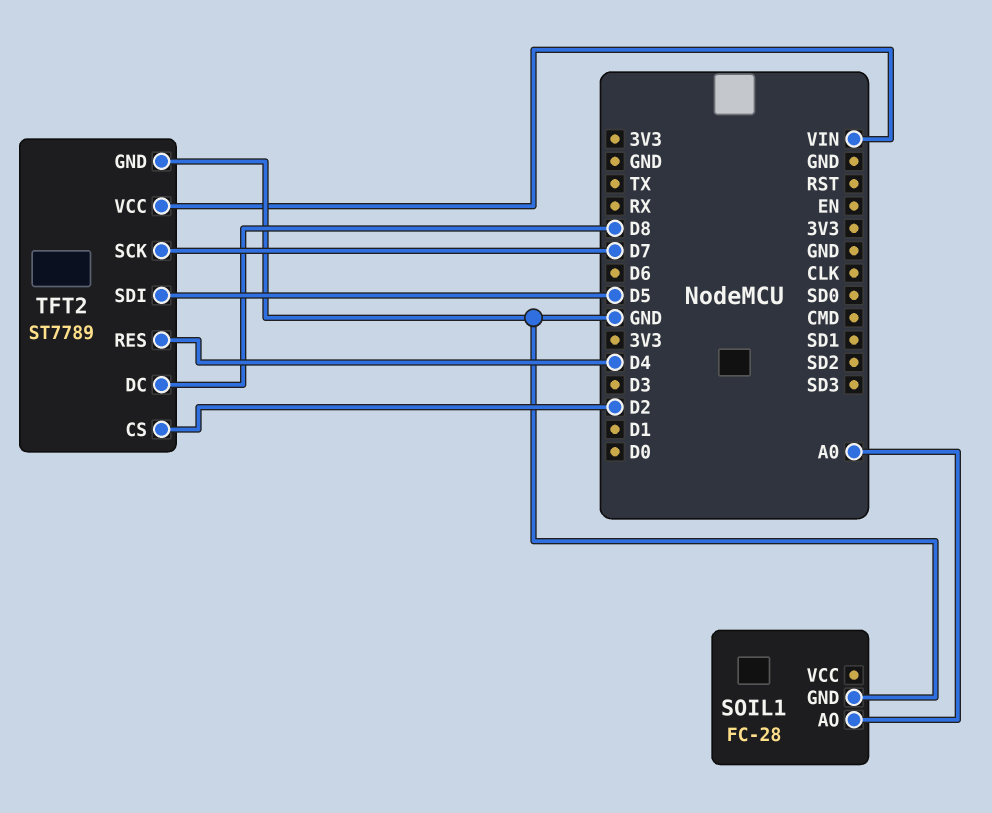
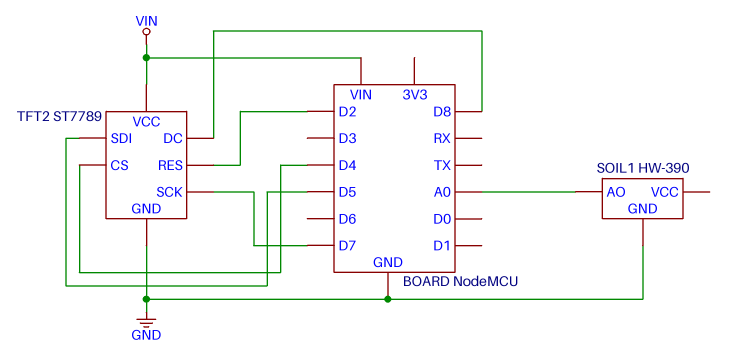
SOIL1: FC-28 -> HW-390
TFT2 pin CS: D2 -> D4
TFT2 pin RES: D4 -> D2

